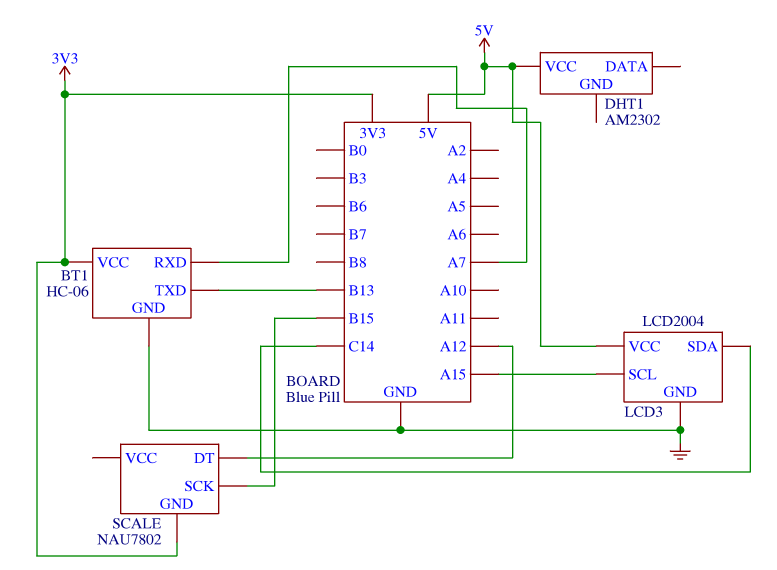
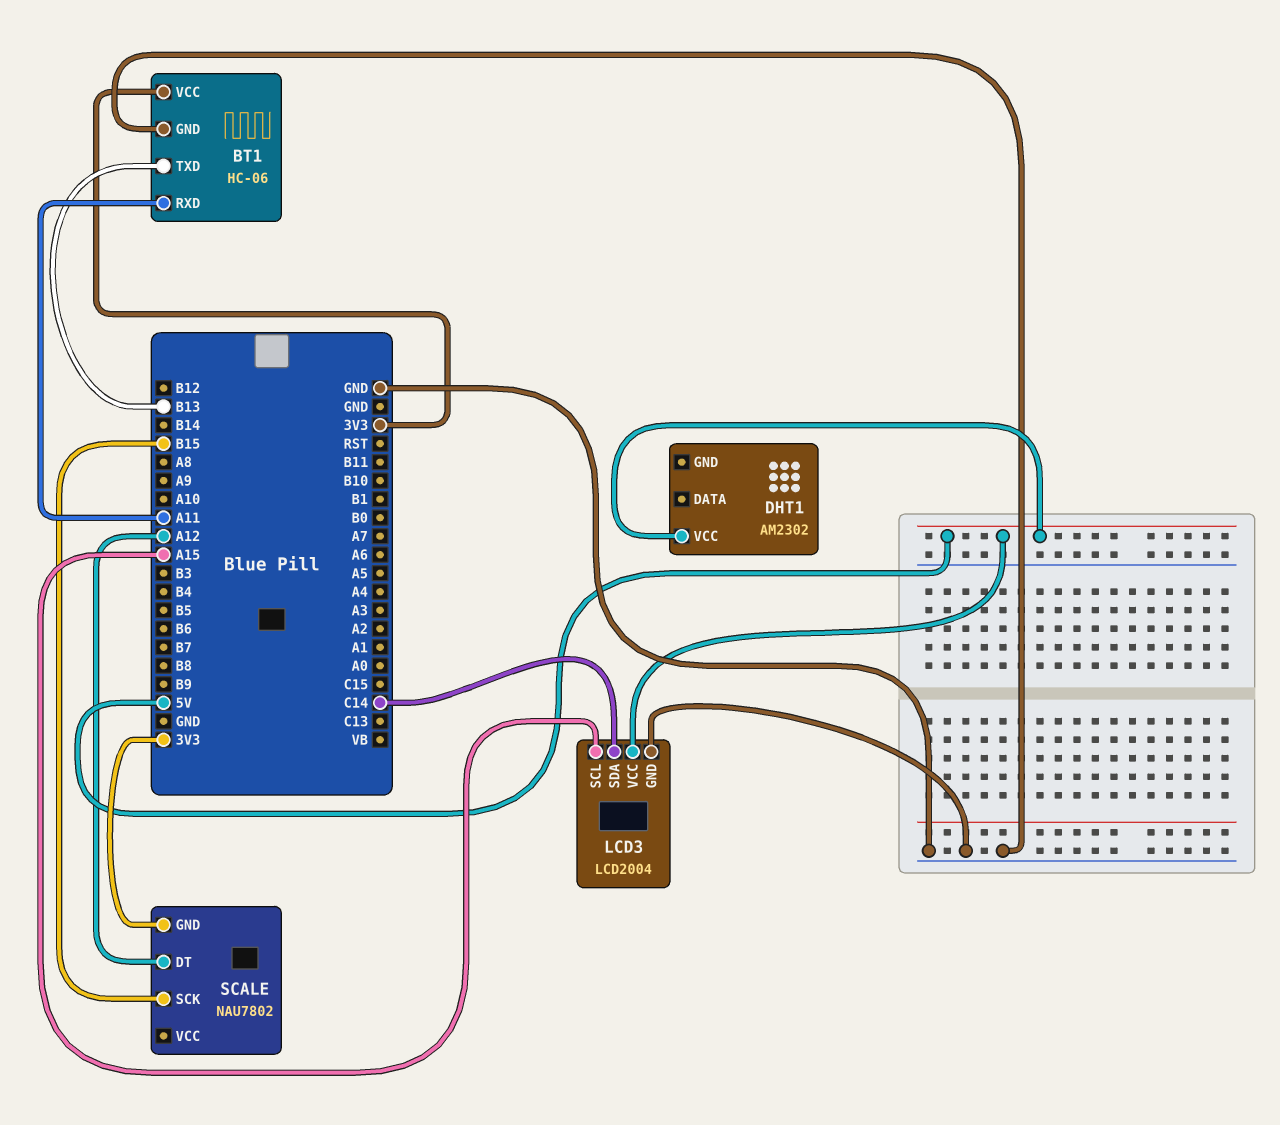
BT1 pin RXD: A7 -> A11

